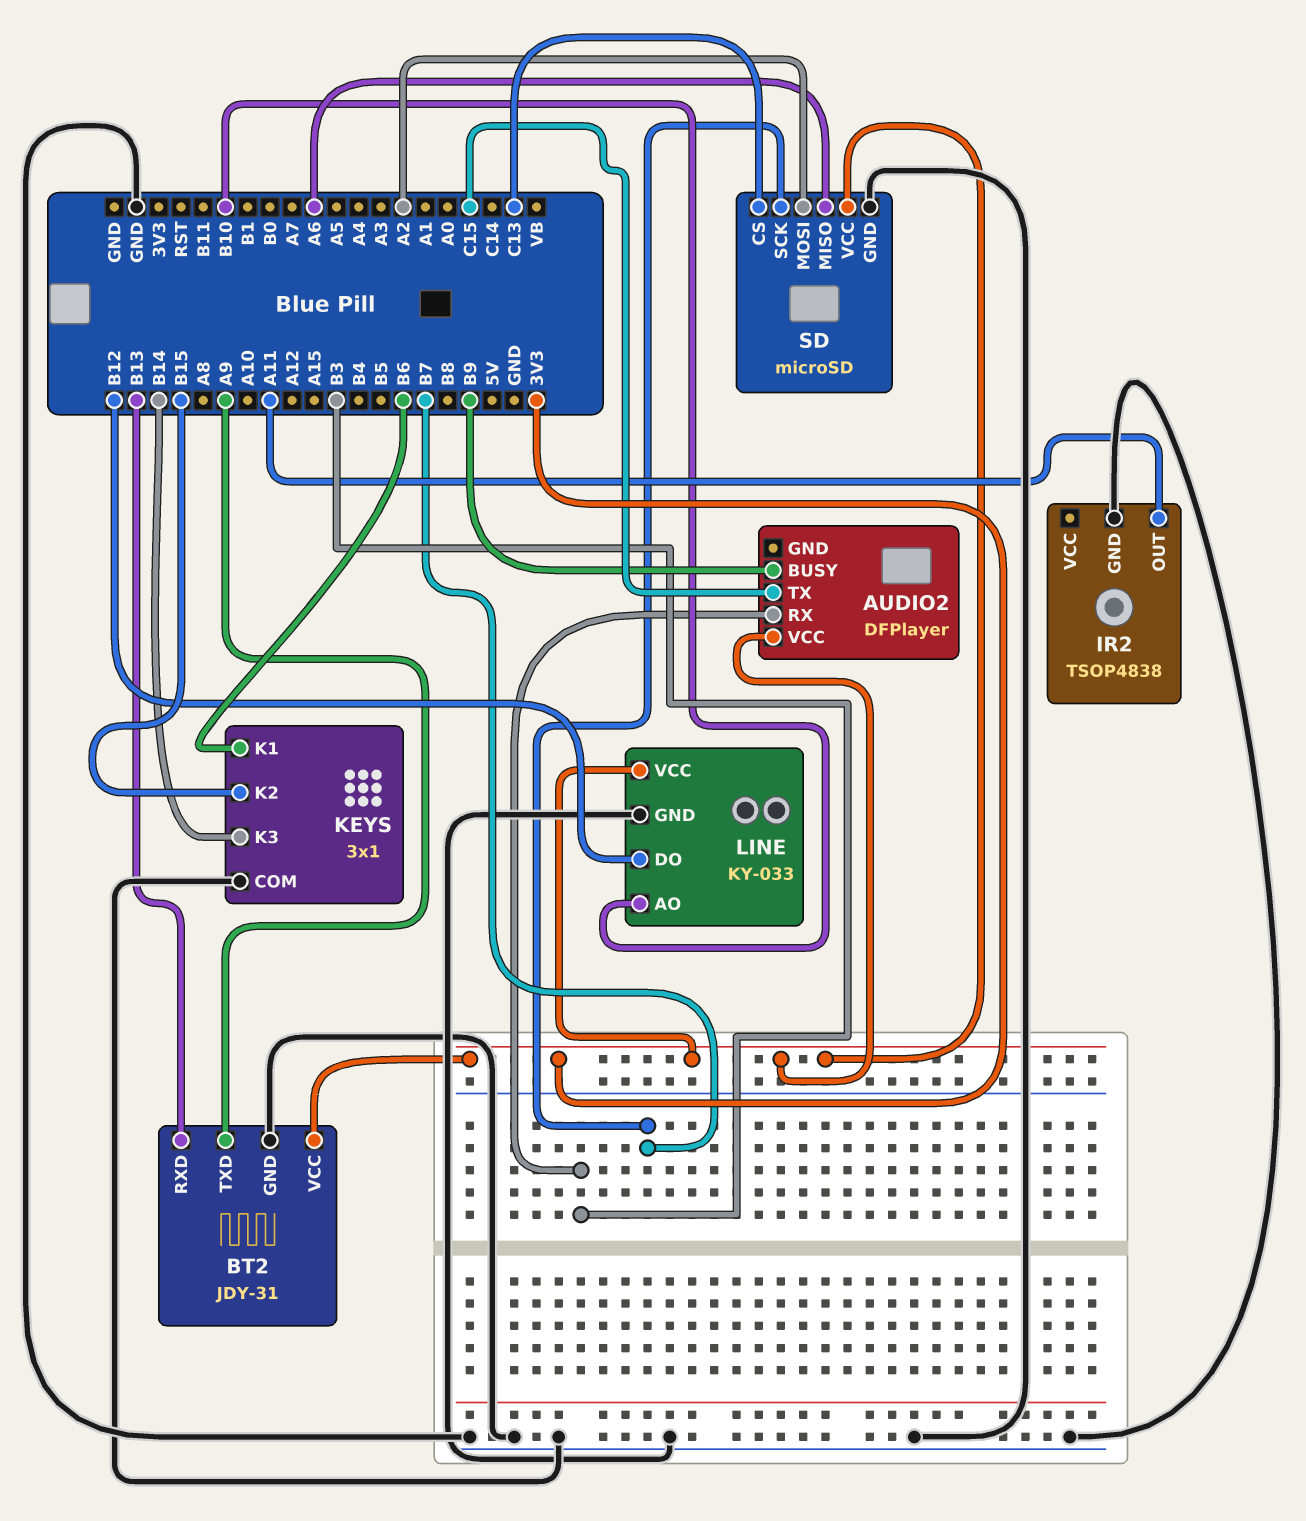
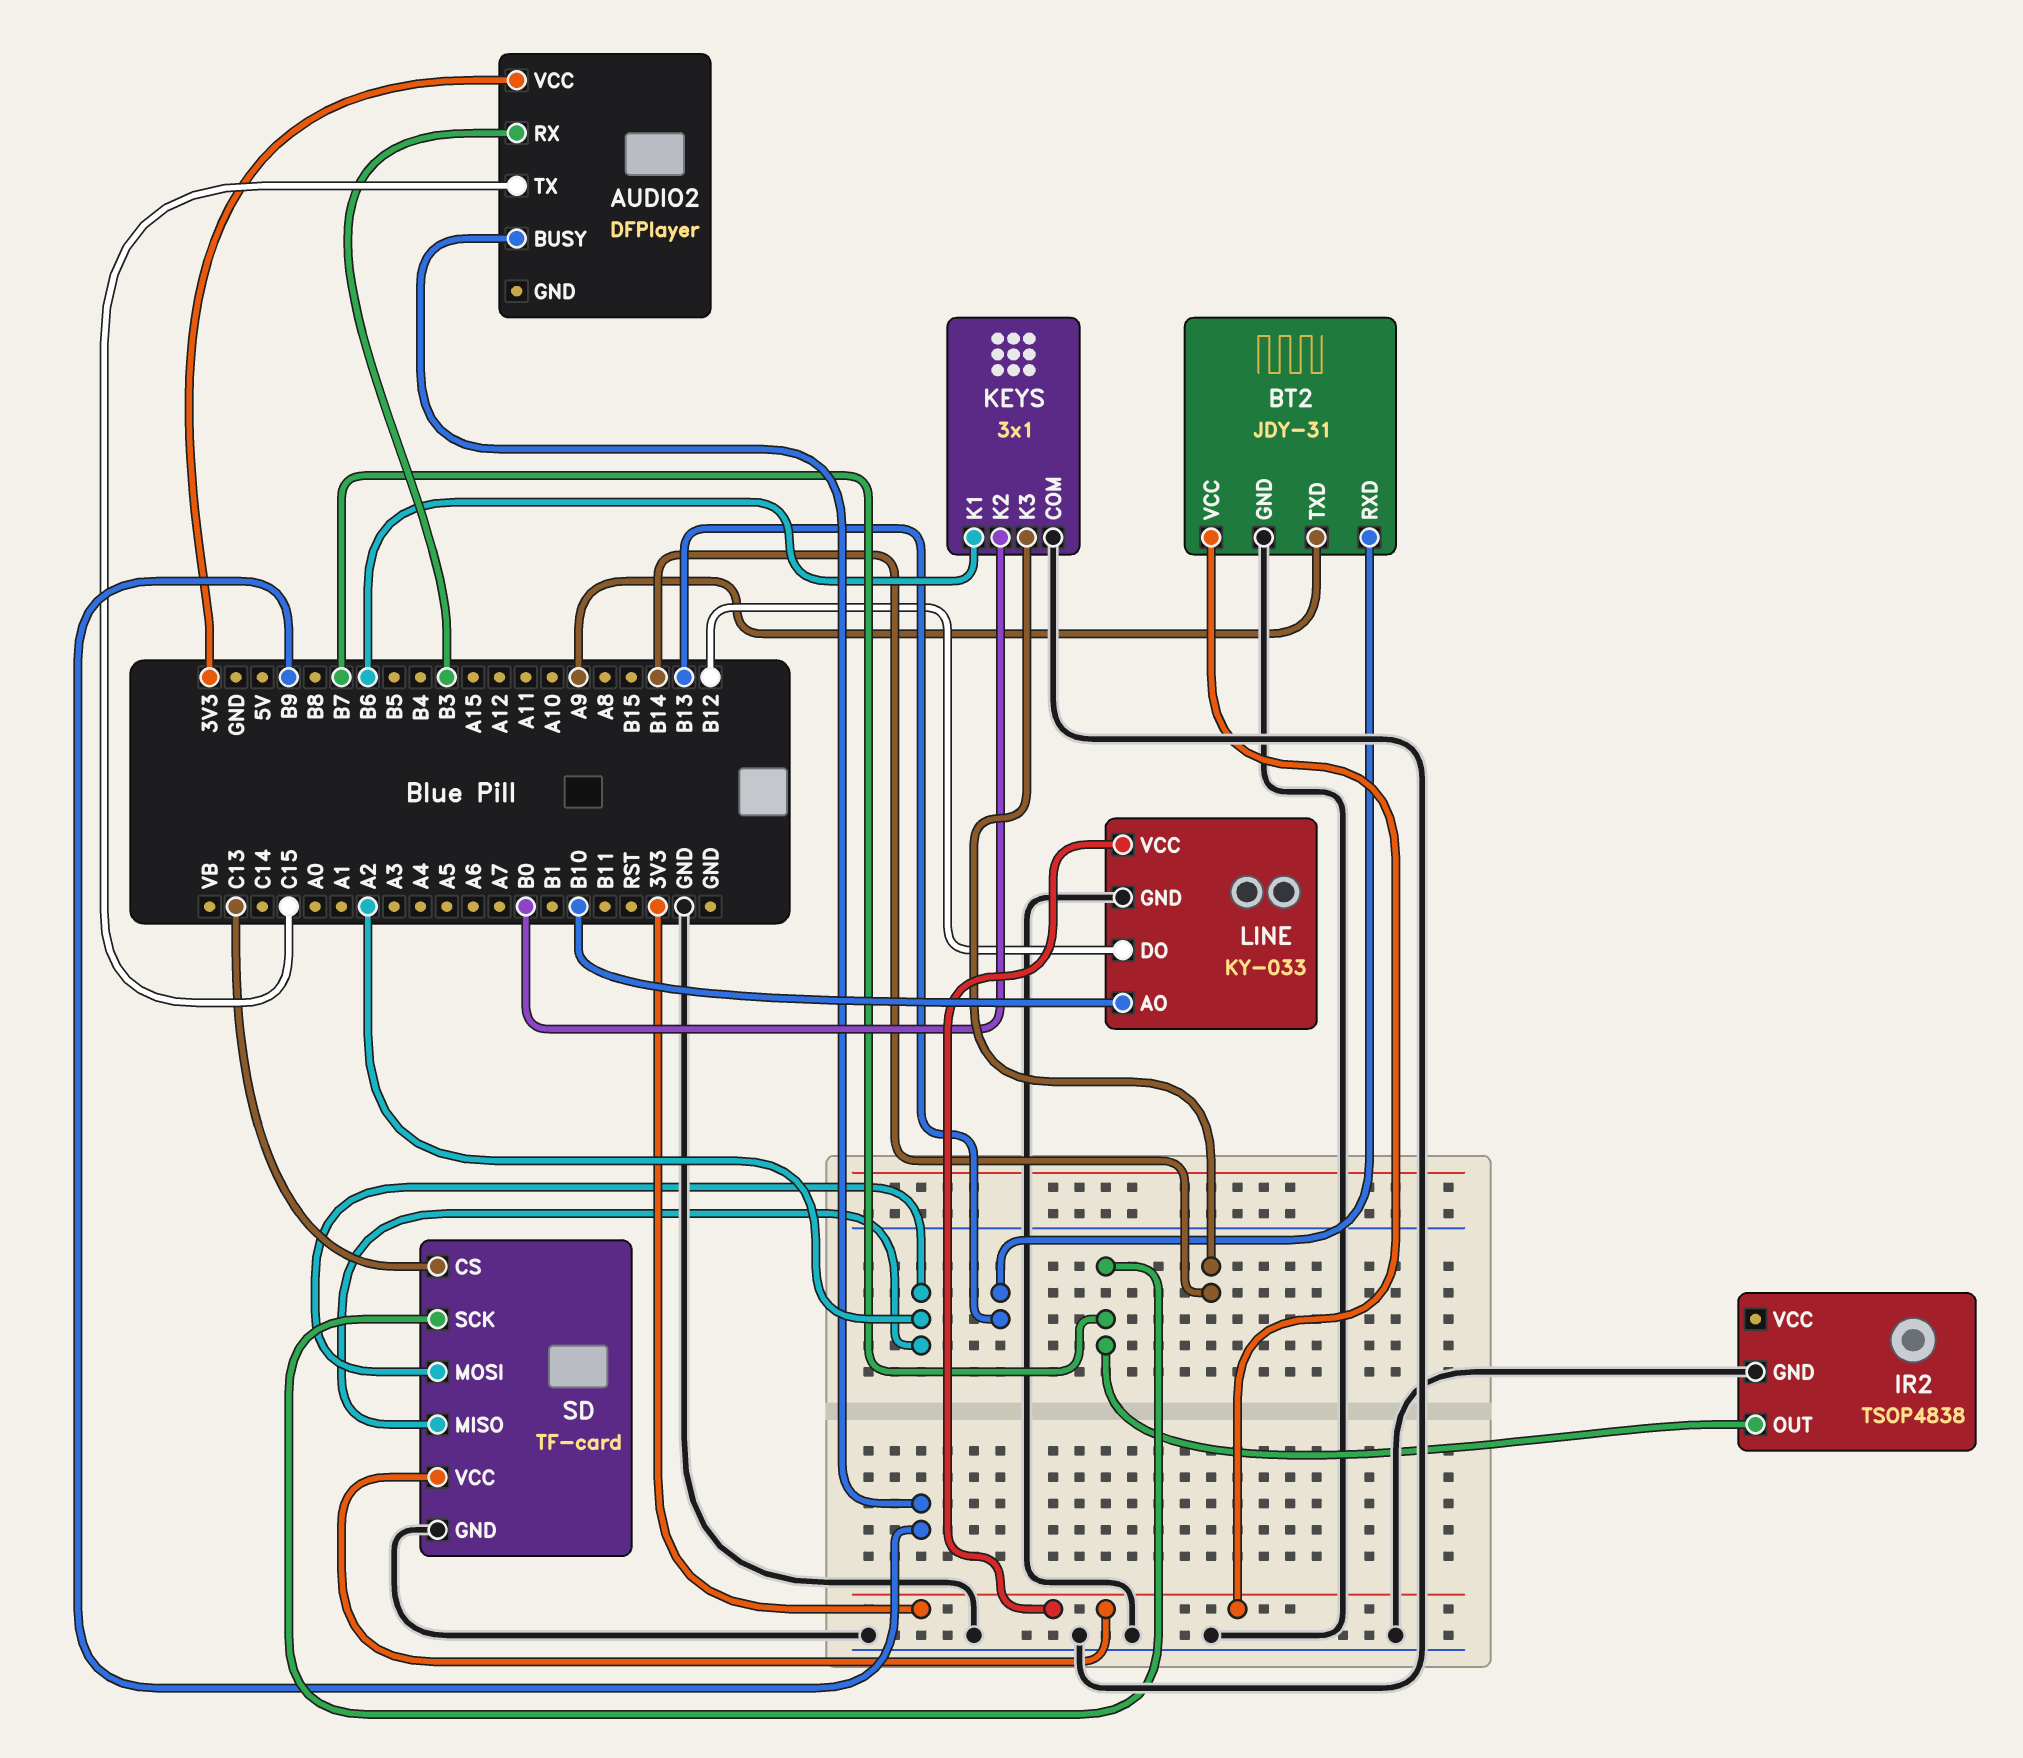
IR2 pin OUT: A11 -> B7
KEYS pin K2: B15 -> B0
SD: microSD -> TF-card
SD pin MISO: A6 -> A2

